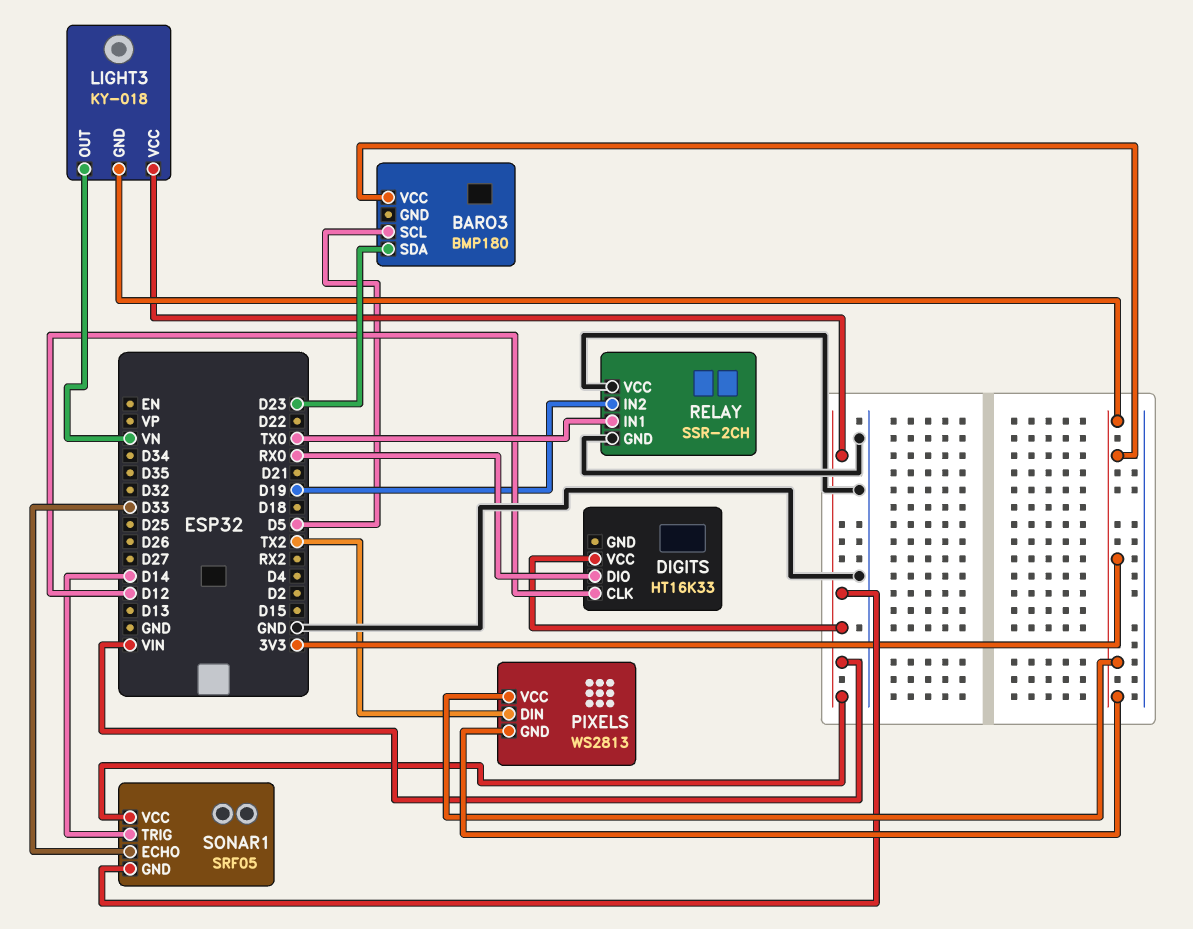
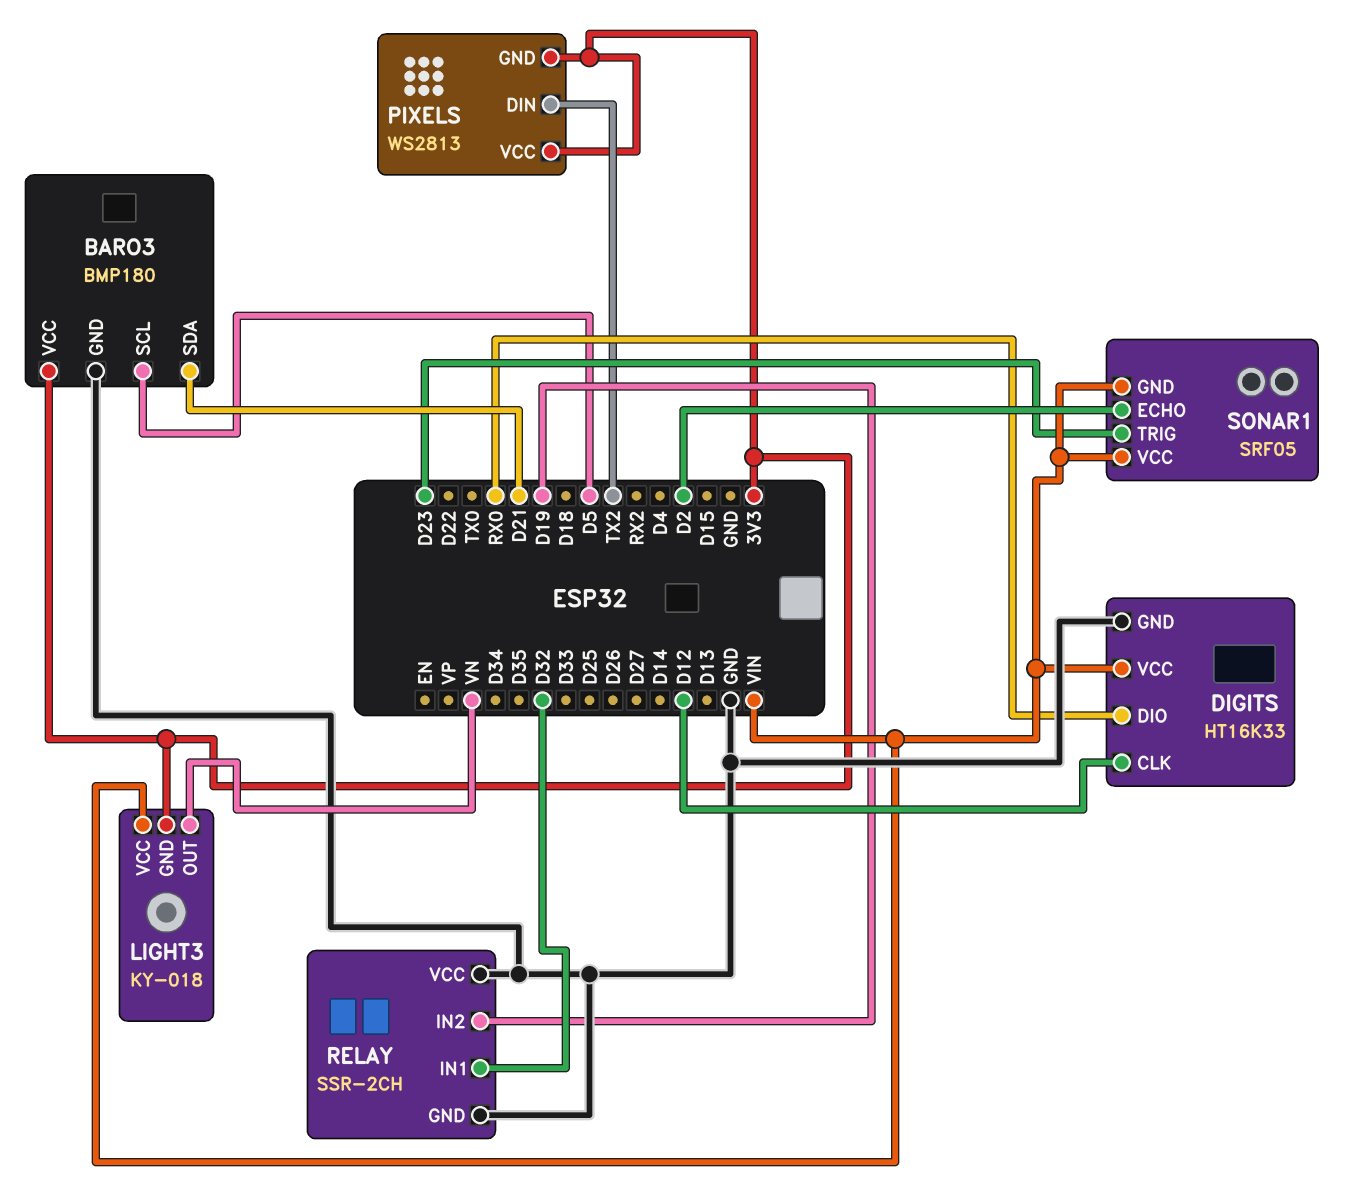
BARO3 pin GND: none -> GND
BARO3 pin SDA: D23 -> D21
DIGITS pin GND: none -> GND
RELAY pin IN1: TX0 -> D32
SONAR1 pin ECHO: D33 -> D2
SONAR1 pin TRIG: D14 -> D23

